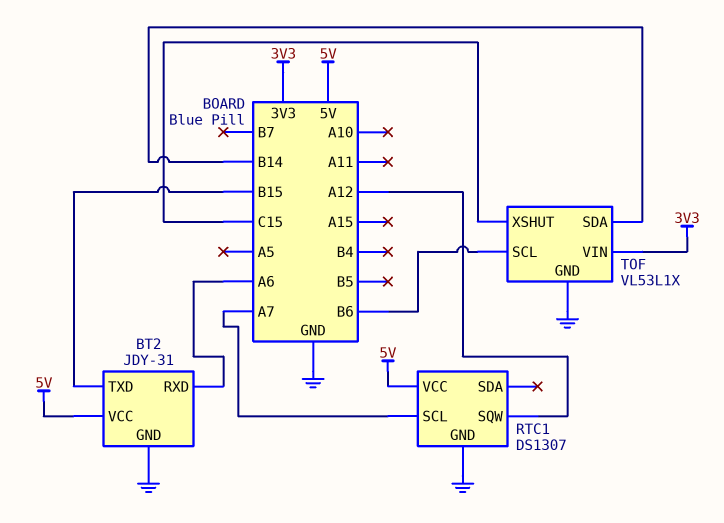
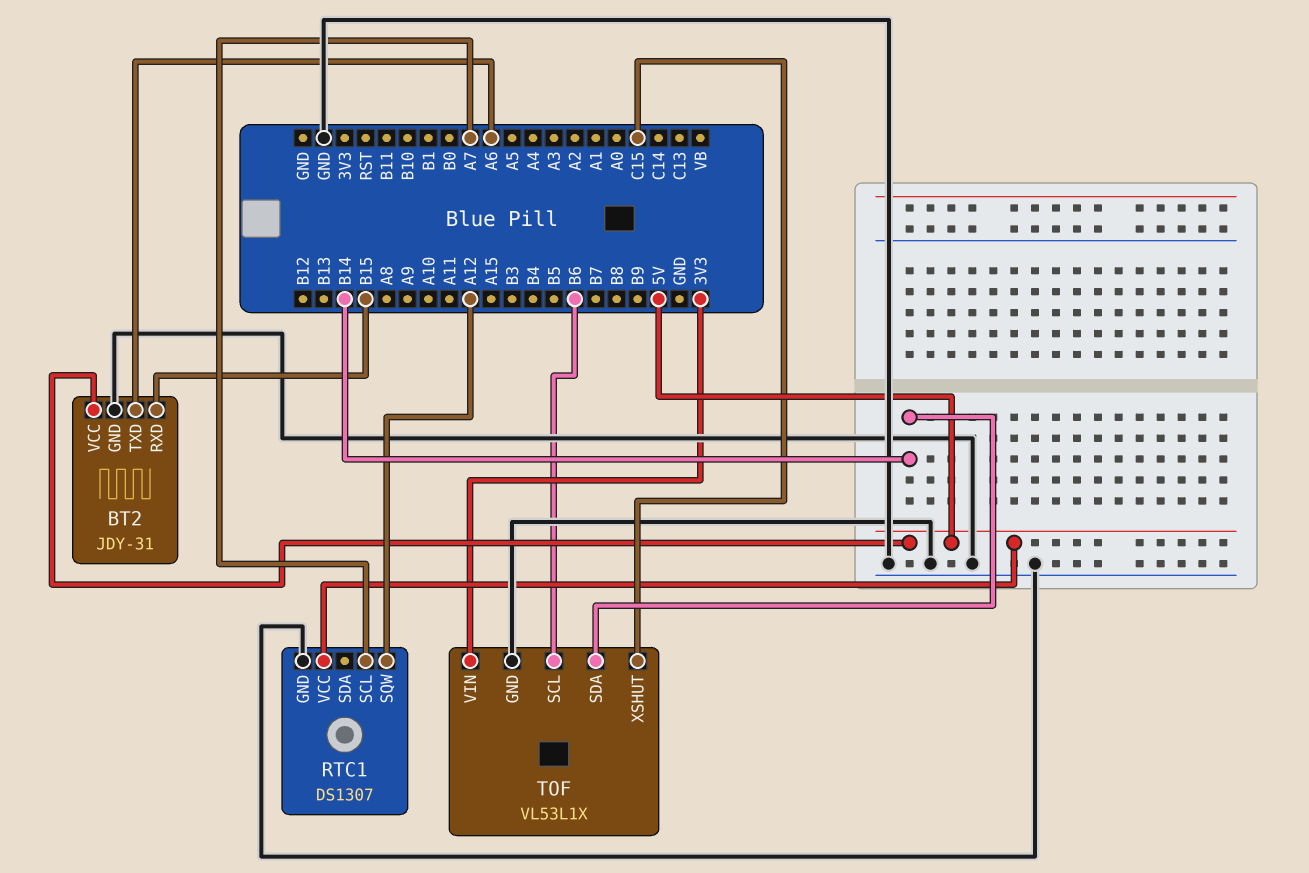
BT2 pin RXD: A6 -> B15
BT2 pin TXD: B15 -> A6

